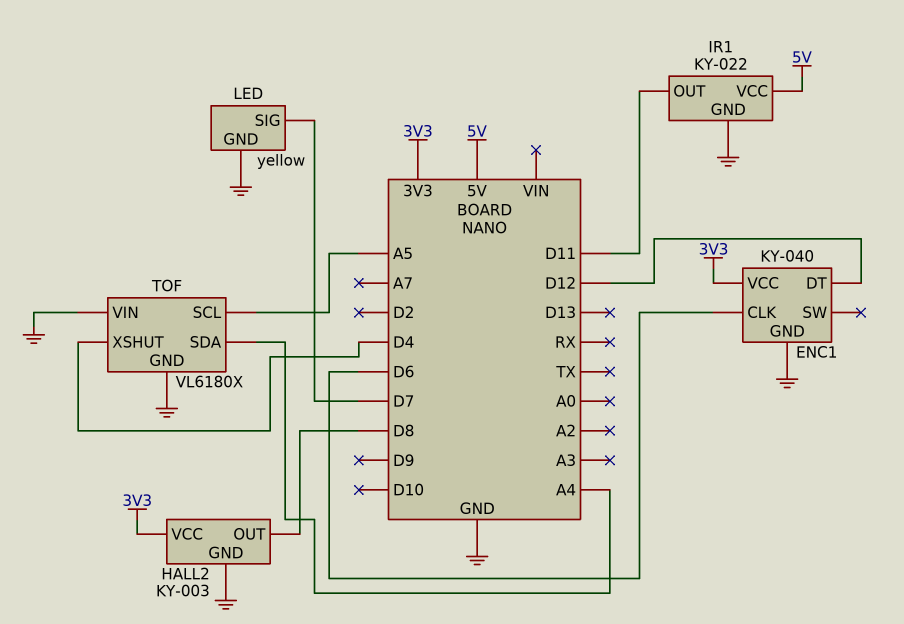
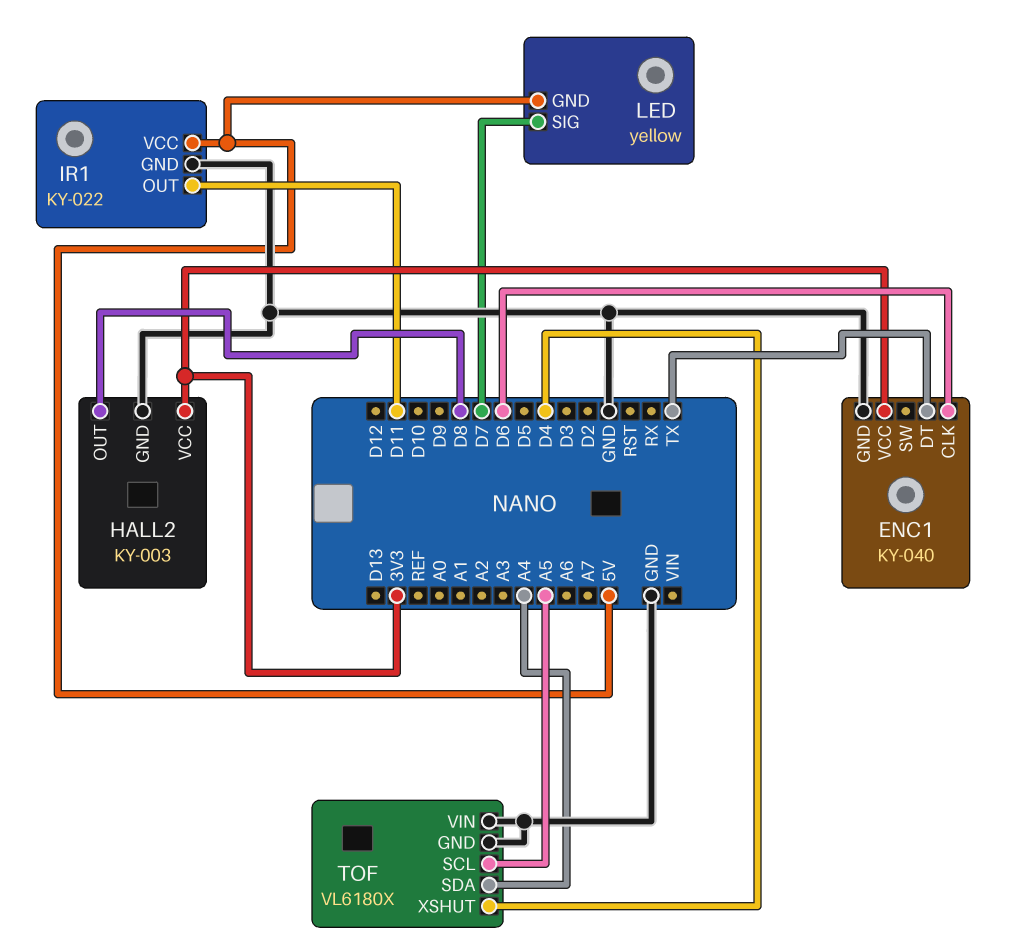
ENC1 pin DT: D12 -> TX
LED pin GND: GND -> 5V

